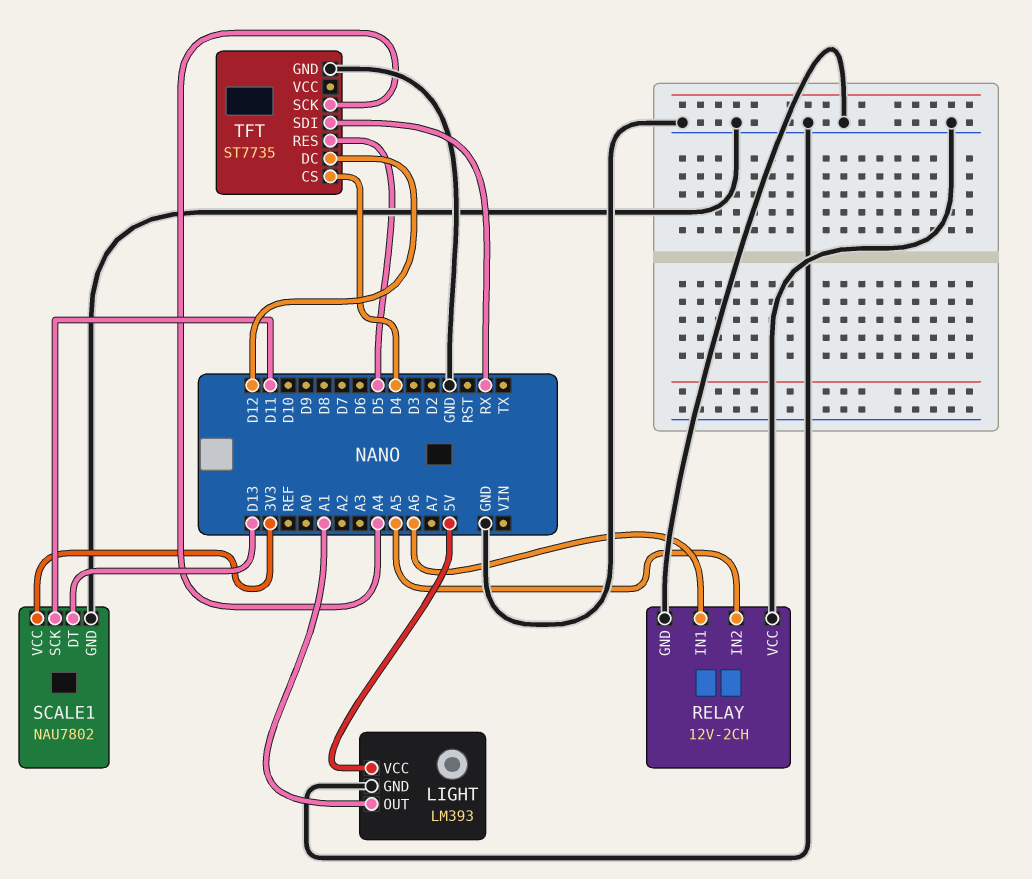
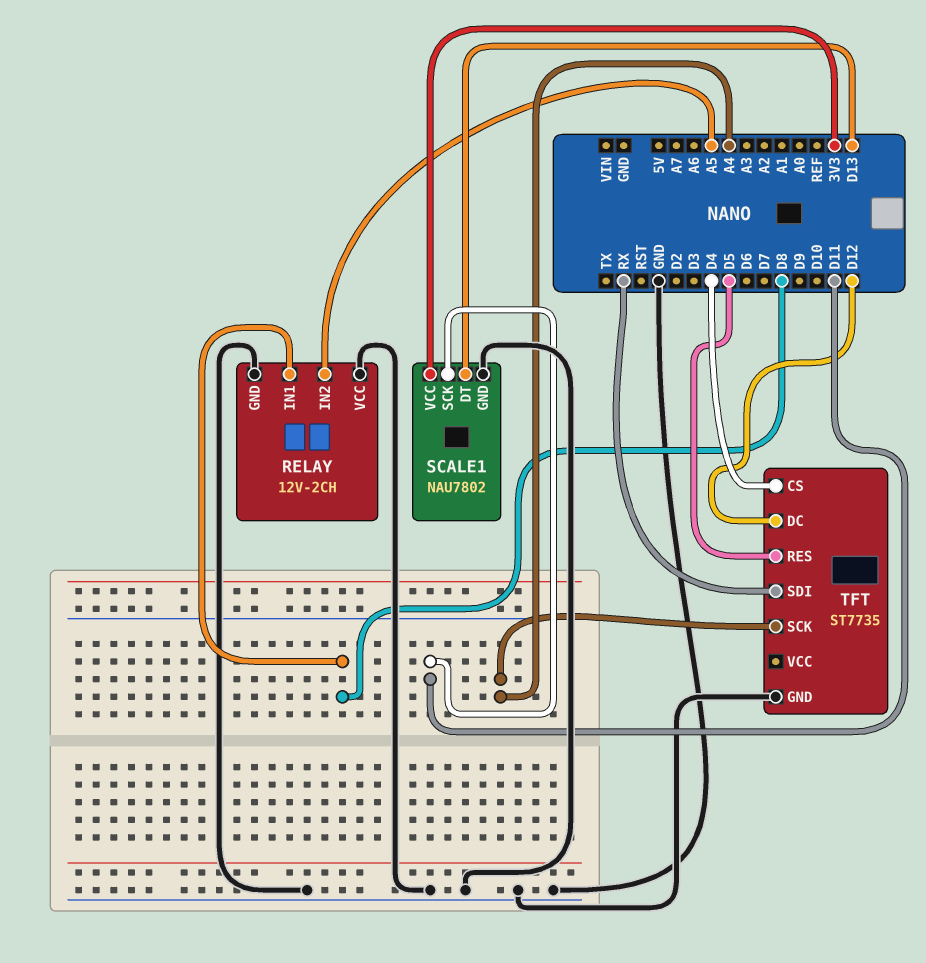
LIGHT: LM393 -> none
LIGHT pin GND: GND -> none
LIGHT pin OUT: A1 -> none
LIGHT pin VCC: 5V -> none
RELAY pin IN1: A6 -> D8

